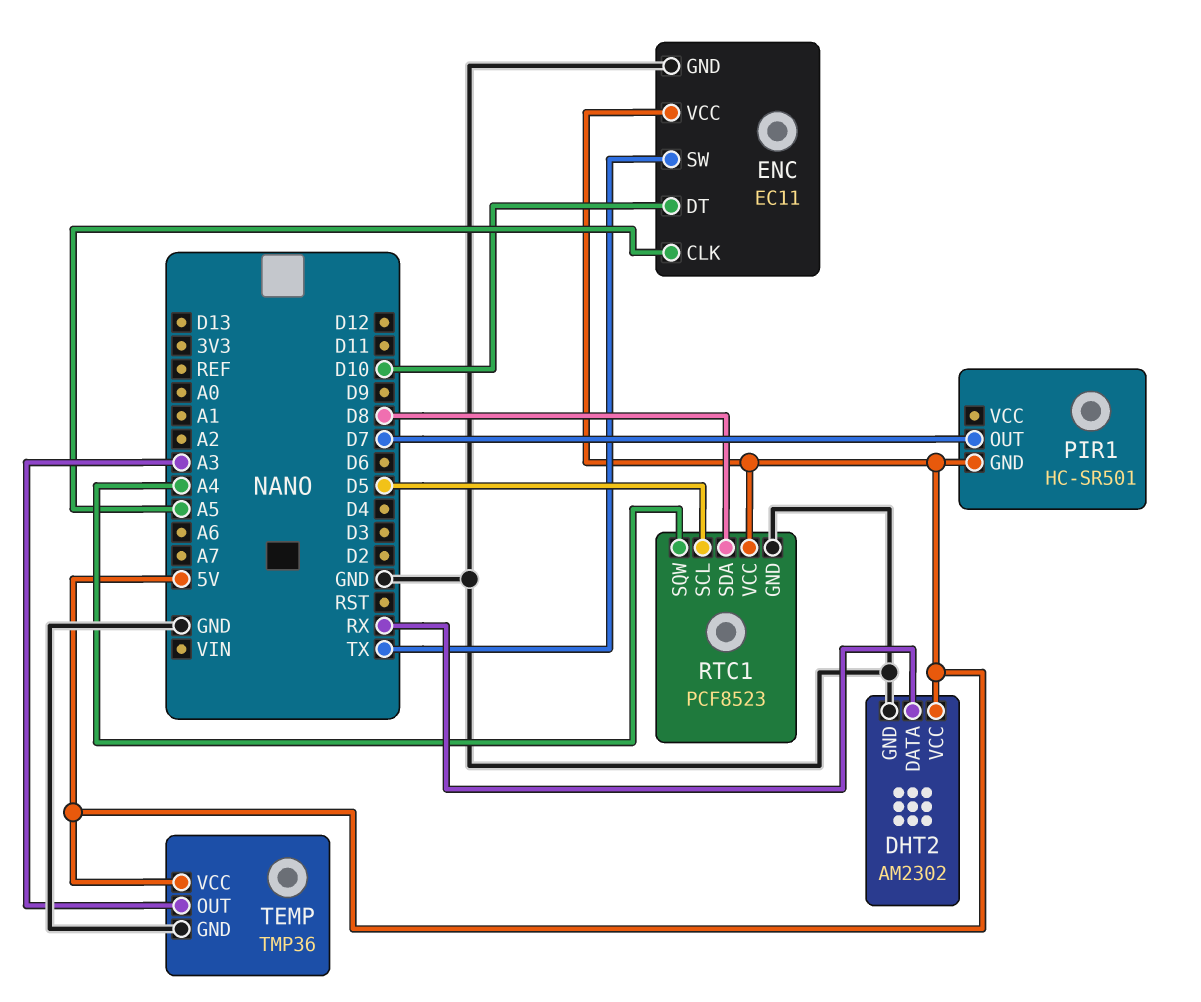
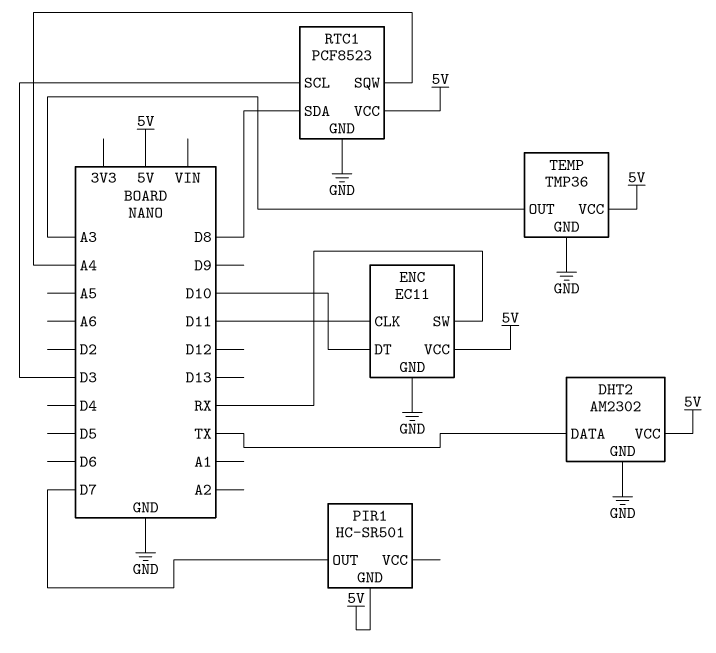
DHT2 pin DATA: RX -> TX
ENC pin CLK: A5 -> D11
ENC pin SW: TX -> RX
RTC1 pin SCL: D5 -> D3

